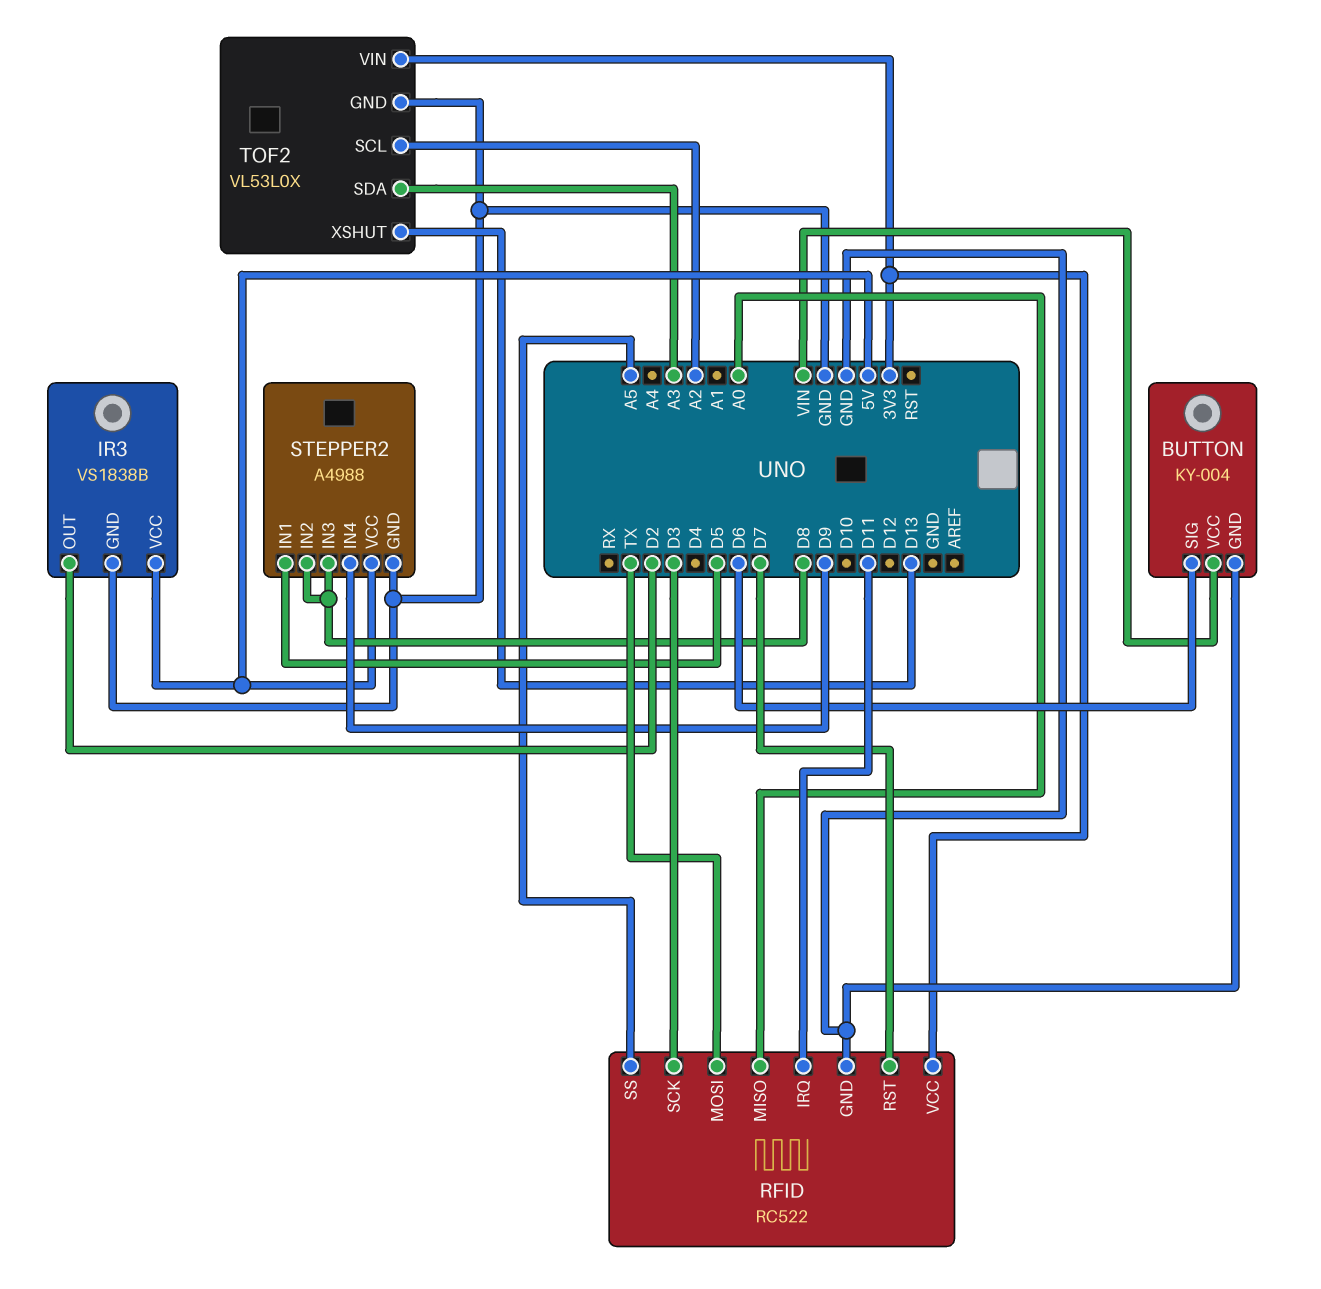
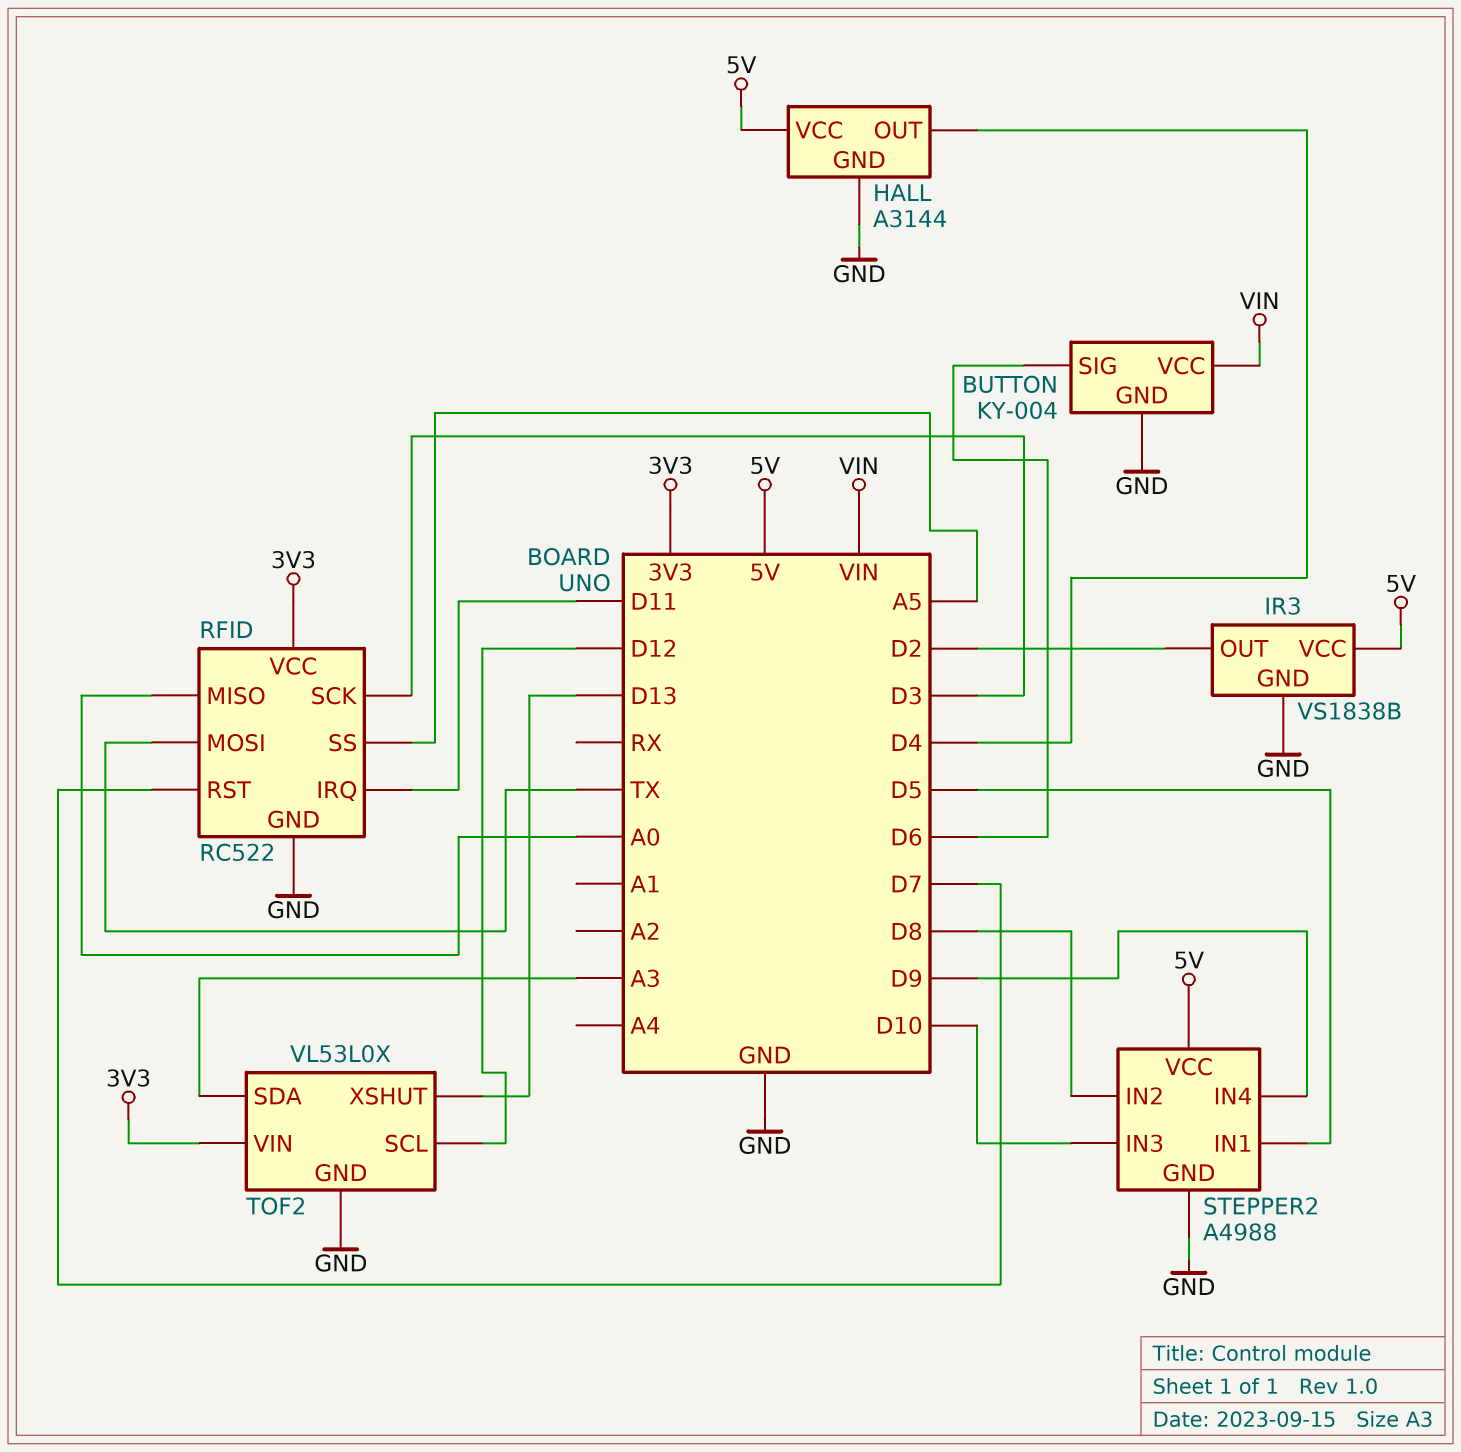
HALL: none -> A3144
HALL pin GND: none -> GND
HALL pin OUT: none -> D4
HALL pin VCC: none -> 5V
STEPPER2 pin IN3: D8 -> D10
TOF2 pin SCL: A2 -> D12

